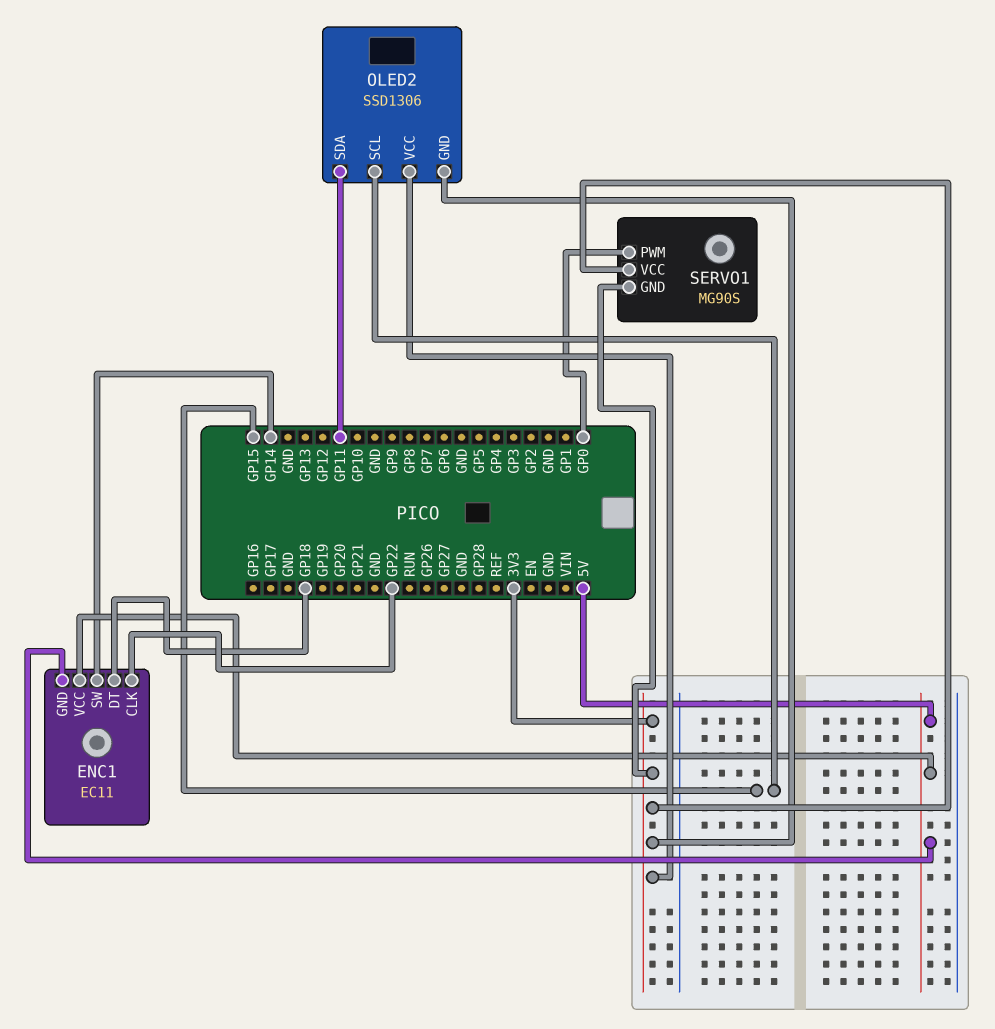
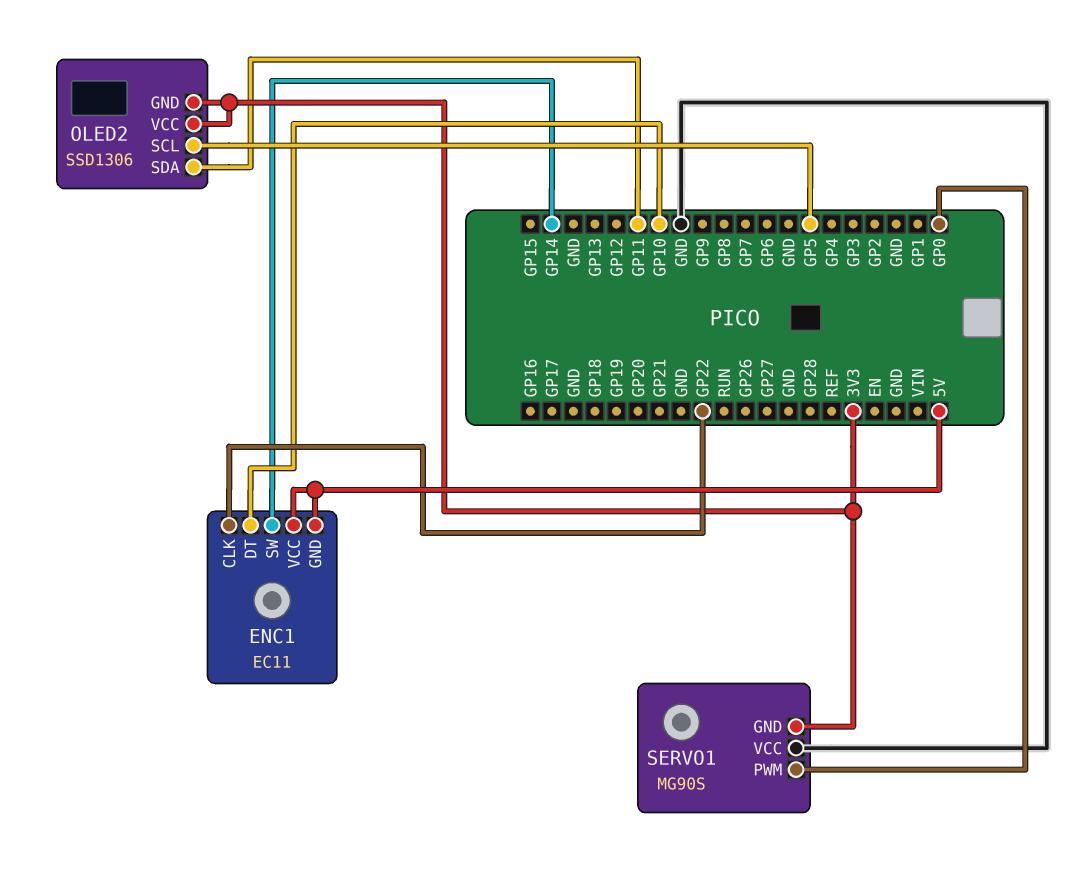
ENC1 pin DT: GP18 -> GP10
OLED2 pin SCL: GP15 -> GP5
SERVO1 pin VCC: 3V3 -> GND

